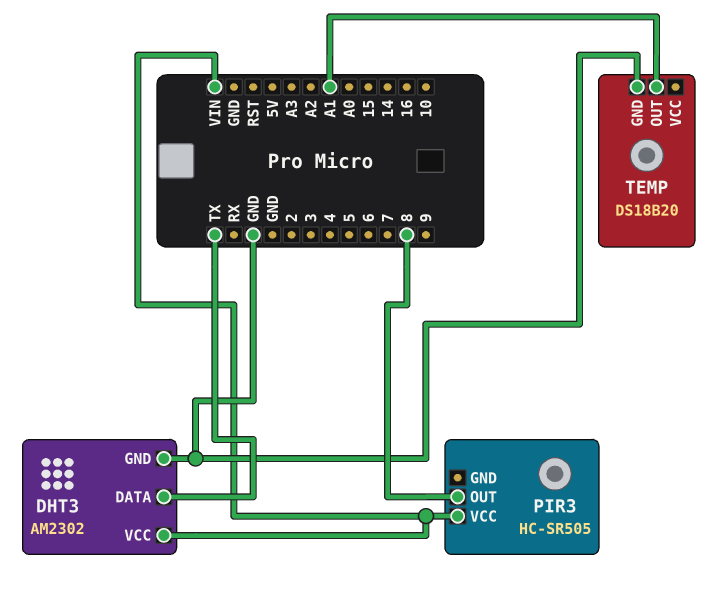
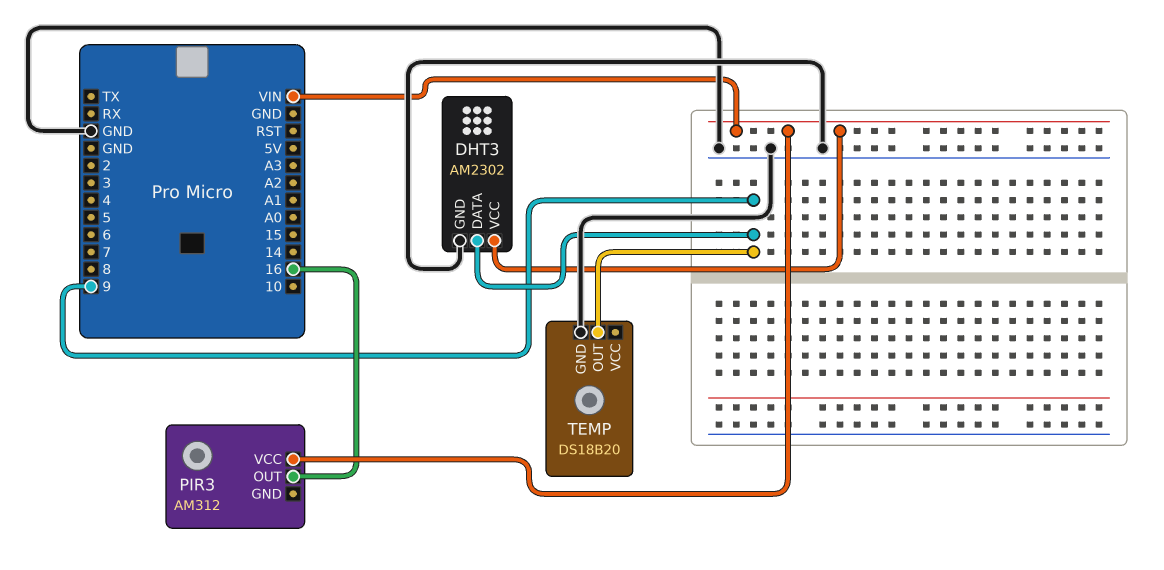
DHT3 pin DATA: TX -> 9
PIR3: HC-SR505 -> AM312
PIR3 pin OUT: 8 -> 16
TEMP pin OUT: A1 -> 9

